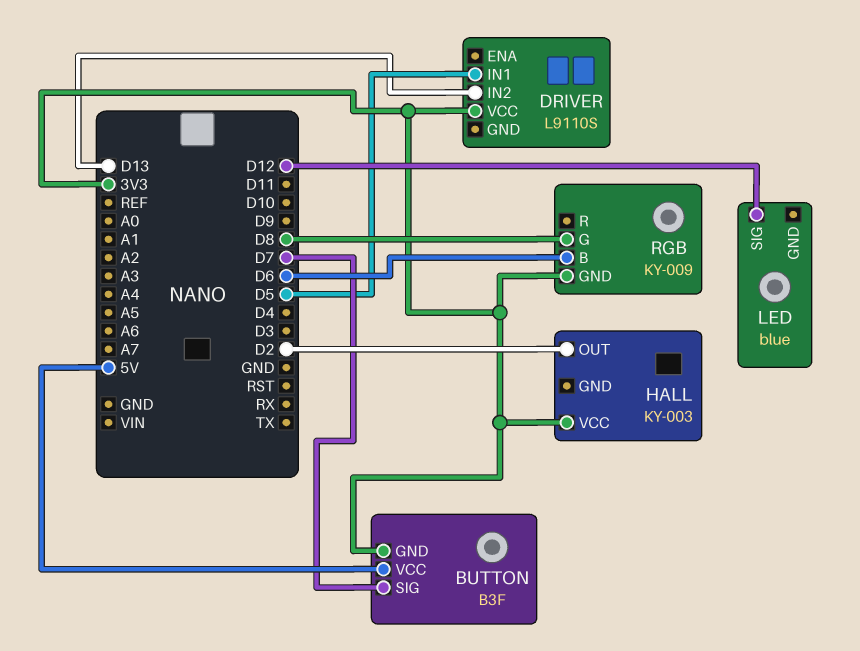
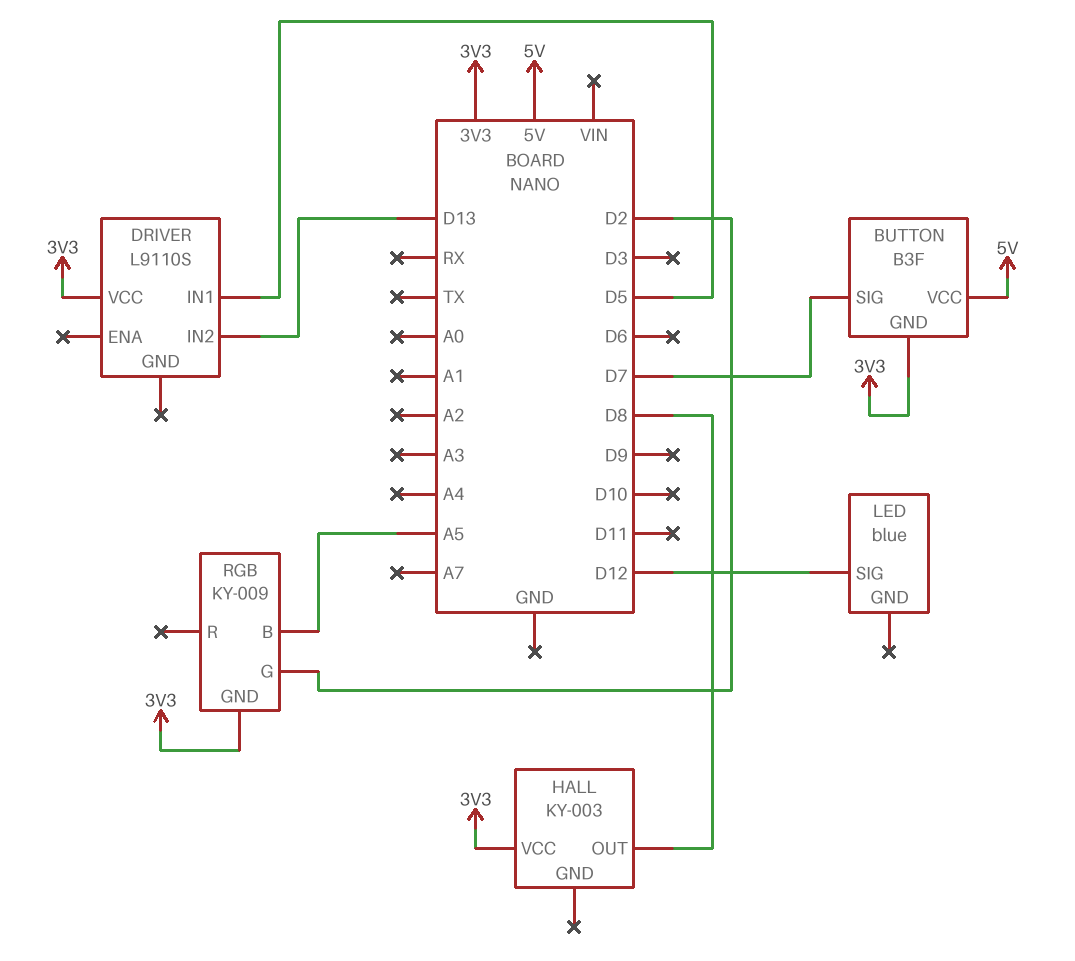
HALL pin OUT: D2 -> D8
RGB pin B: D6 -> A5
RGB pin G: D8 -> D2

